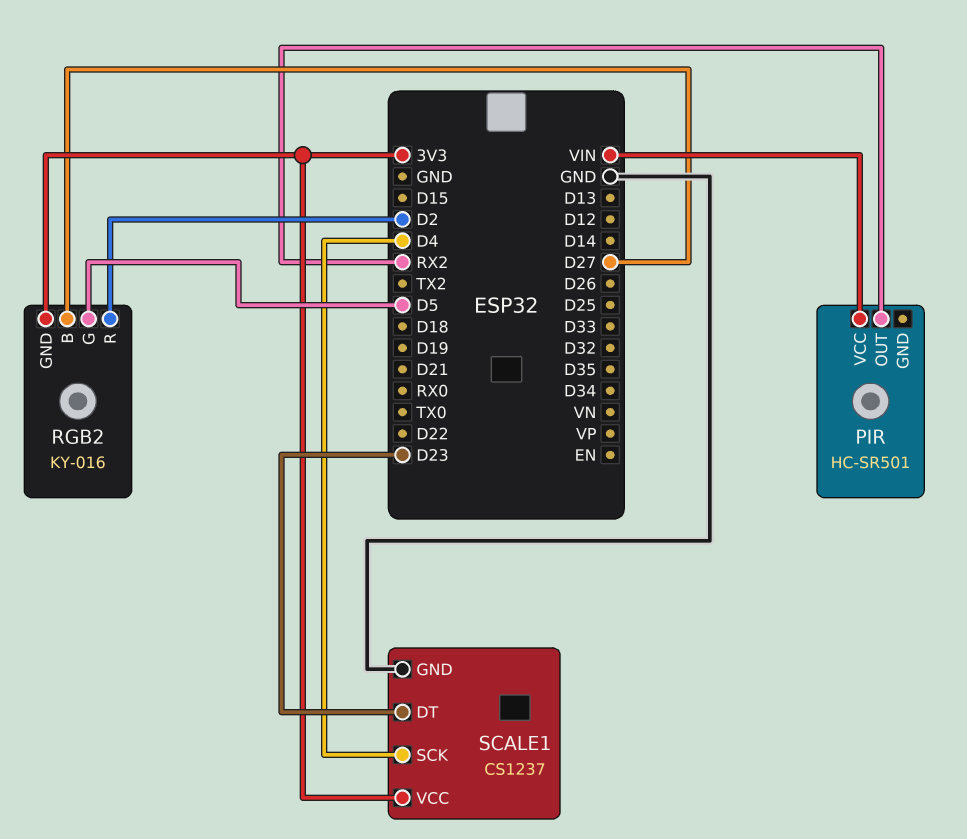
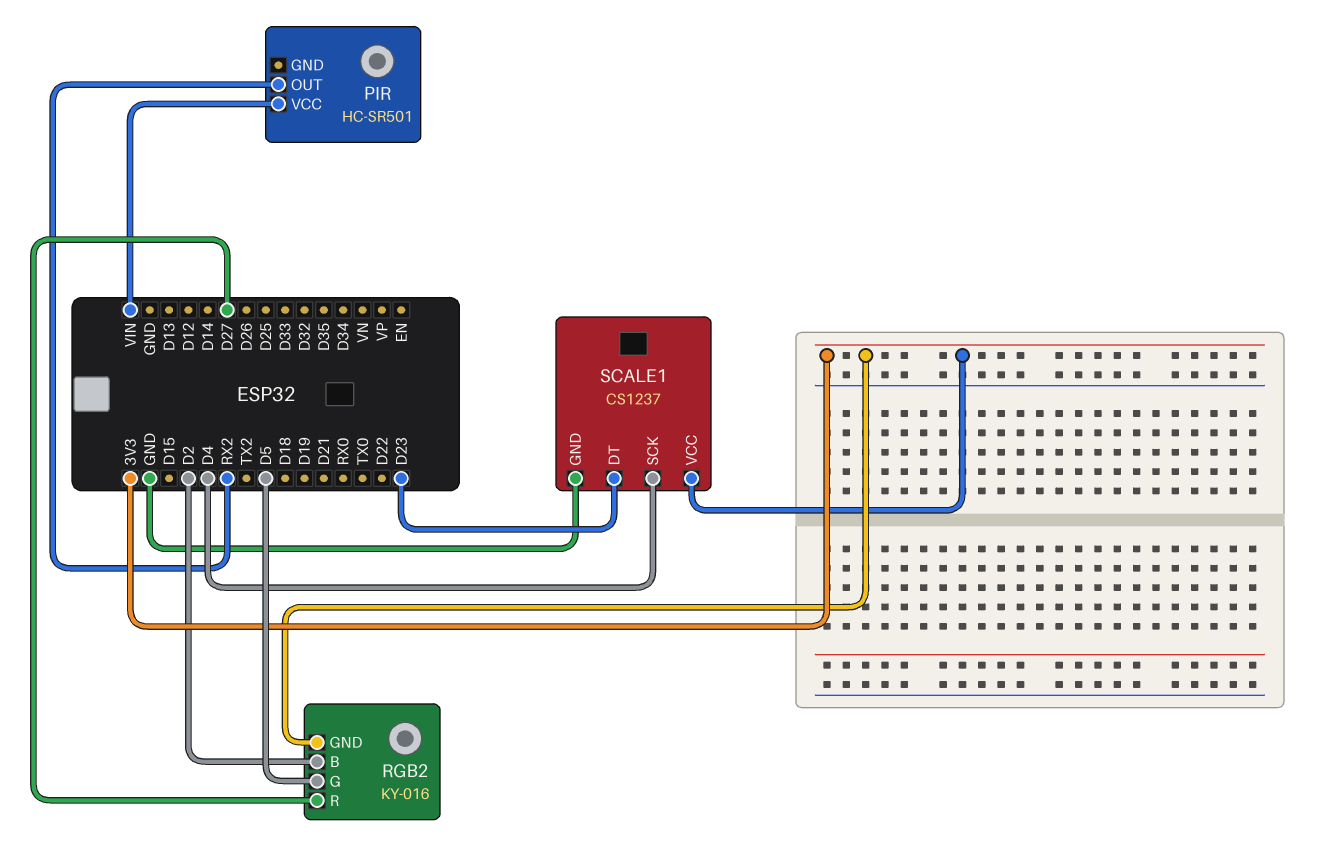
RGB2 pin B: D27 -> D2
RGB2 pin R: D2 -> D27

